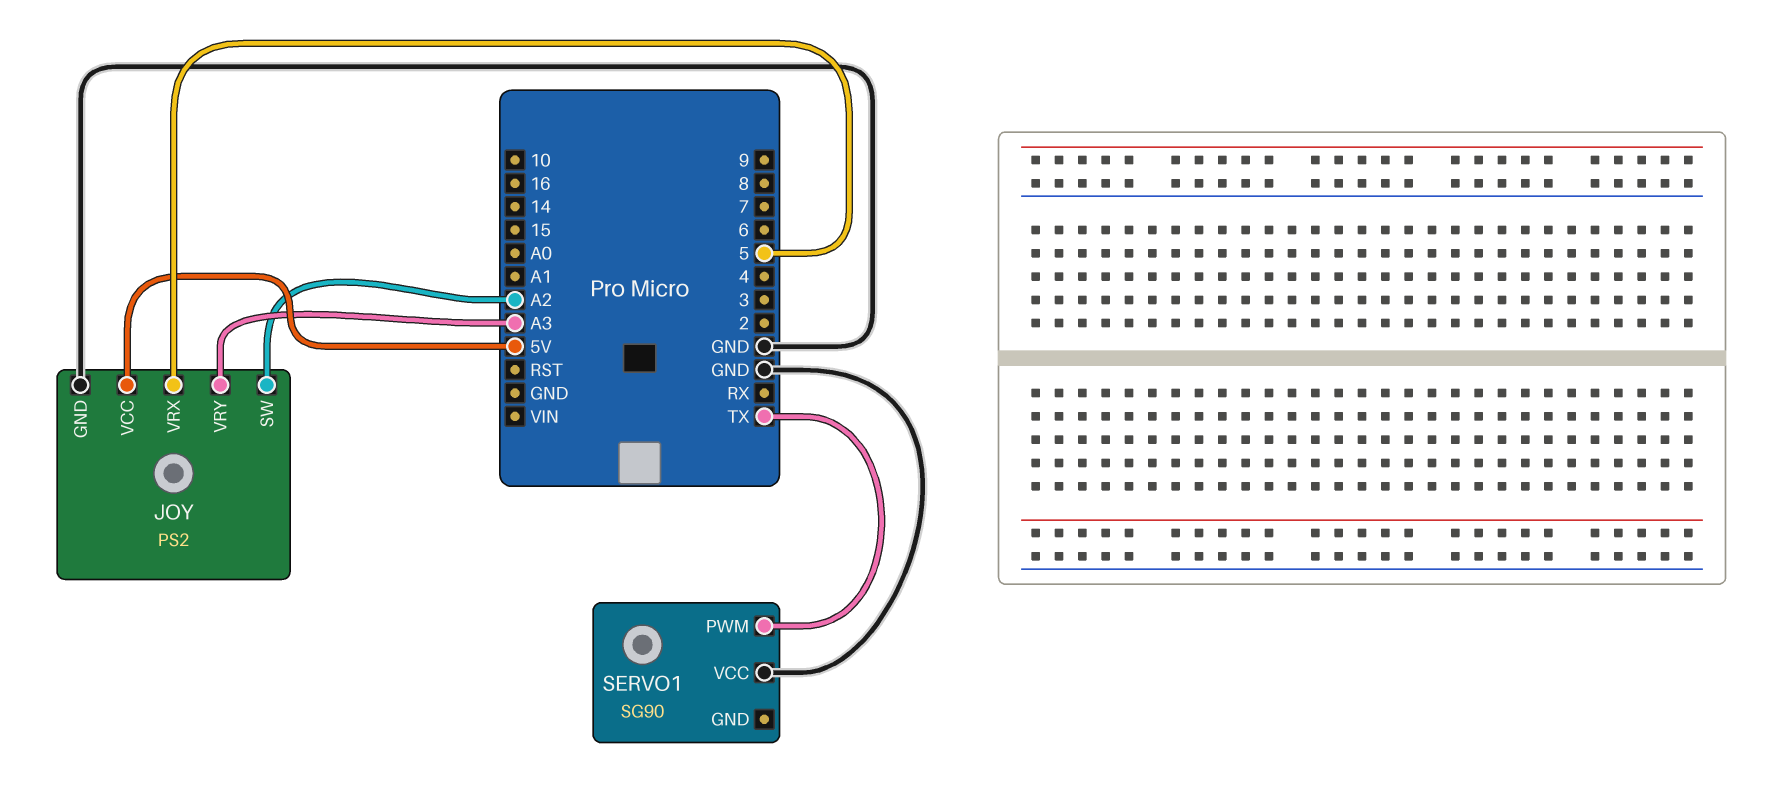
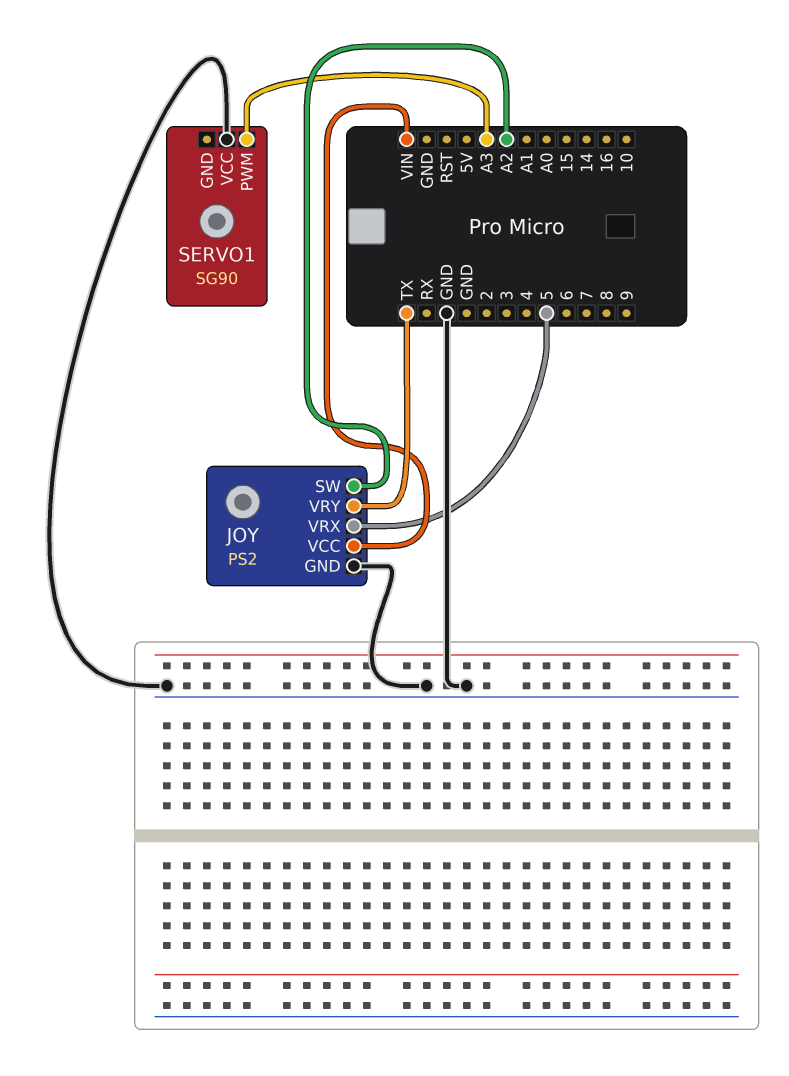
JOY pin VCC: 5V -> VIN
JOY pin VRY: A3 -> TX
SERVO1 pin PWM: TX -> A3

